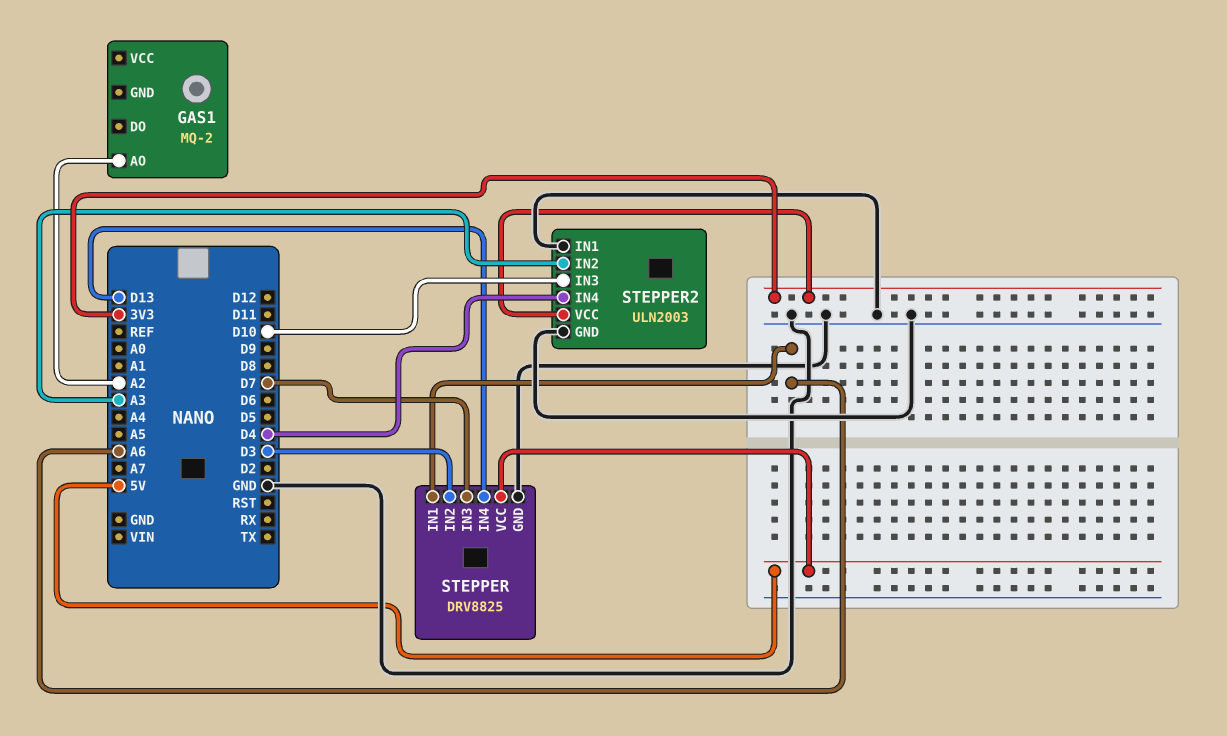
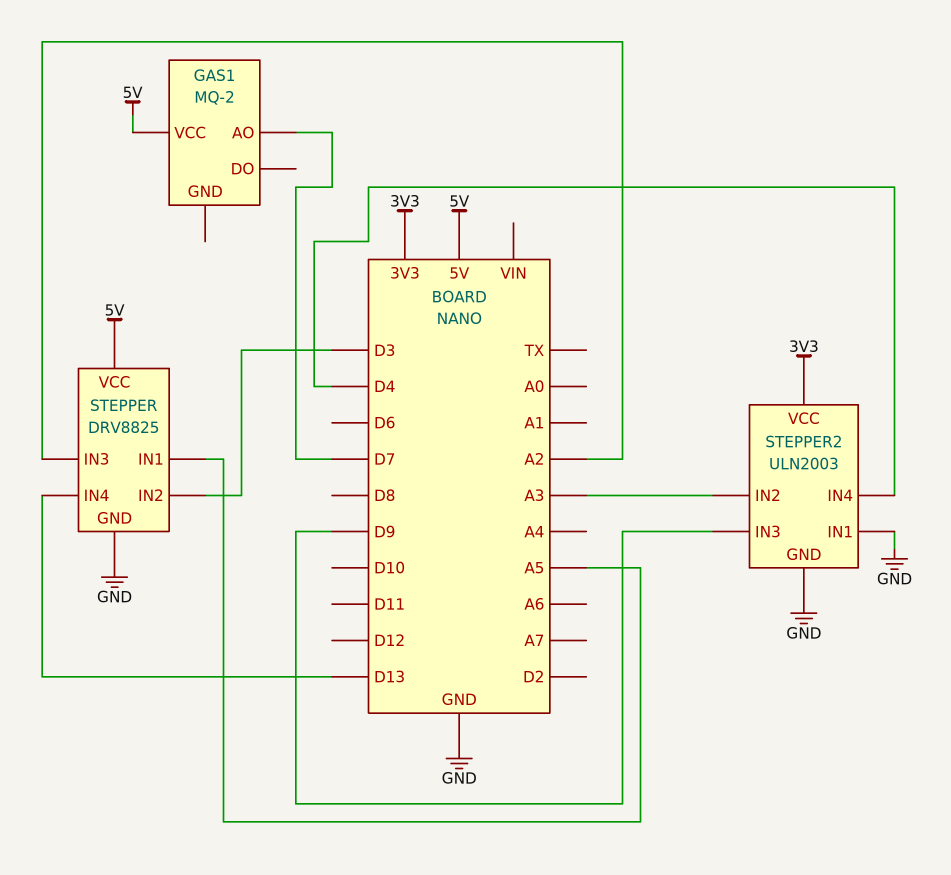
GAS1 pin AO: A2 -> D7
GAS1 pin VCC: none -> 5V
STEPPER pin IN1: A6 -> A5
STEPPER pin IN3: D7 -> A2
STEPPER2 pin IN3: D10 -> D9

